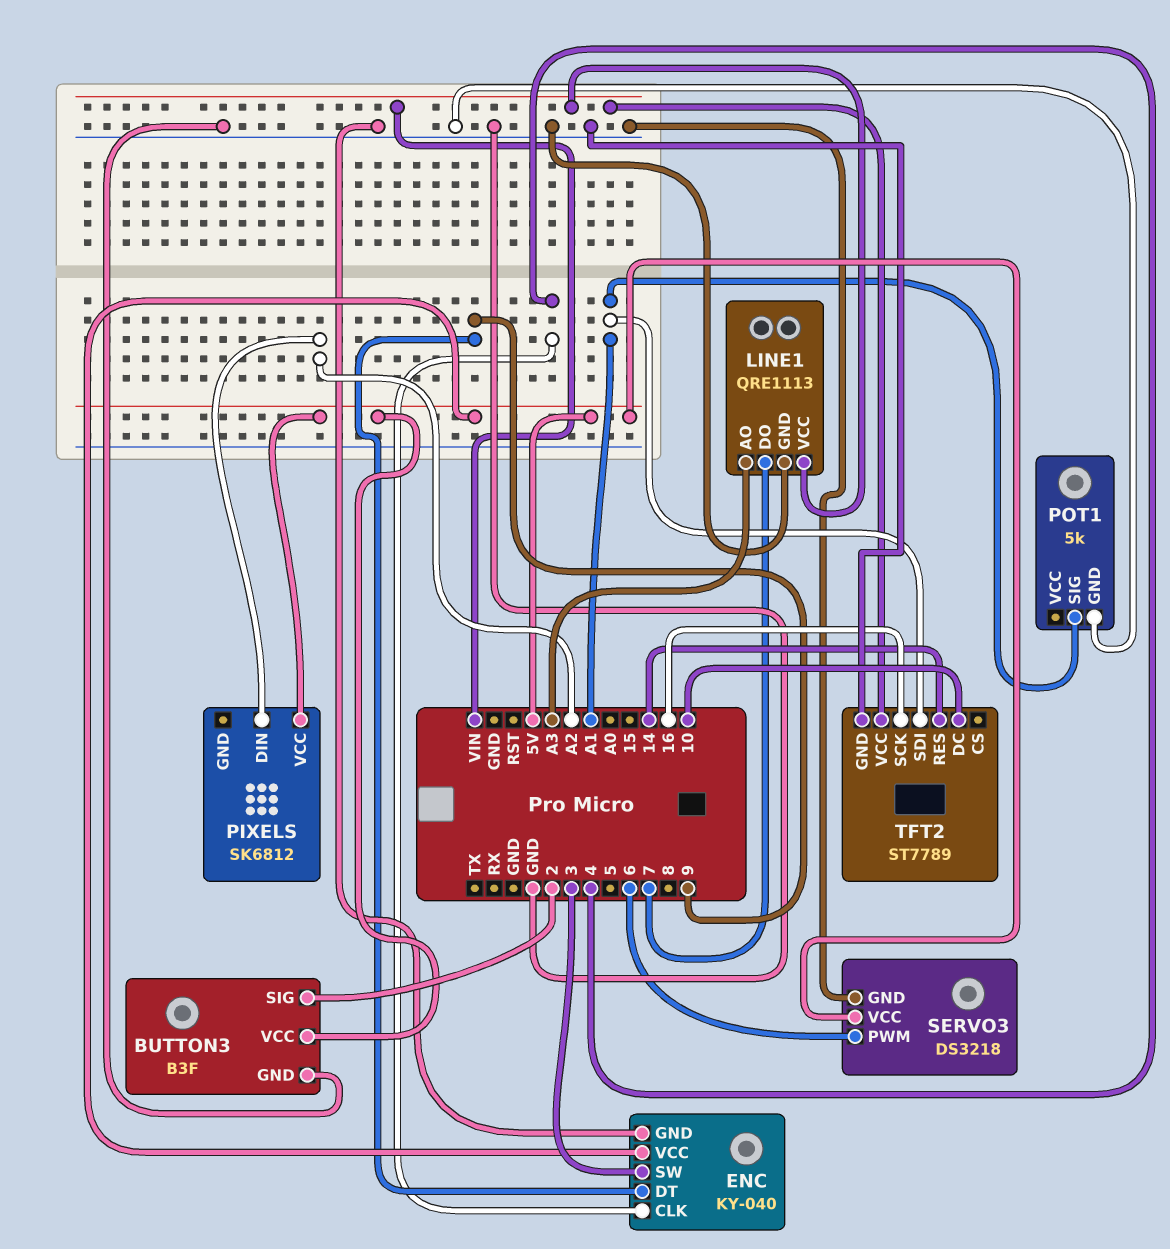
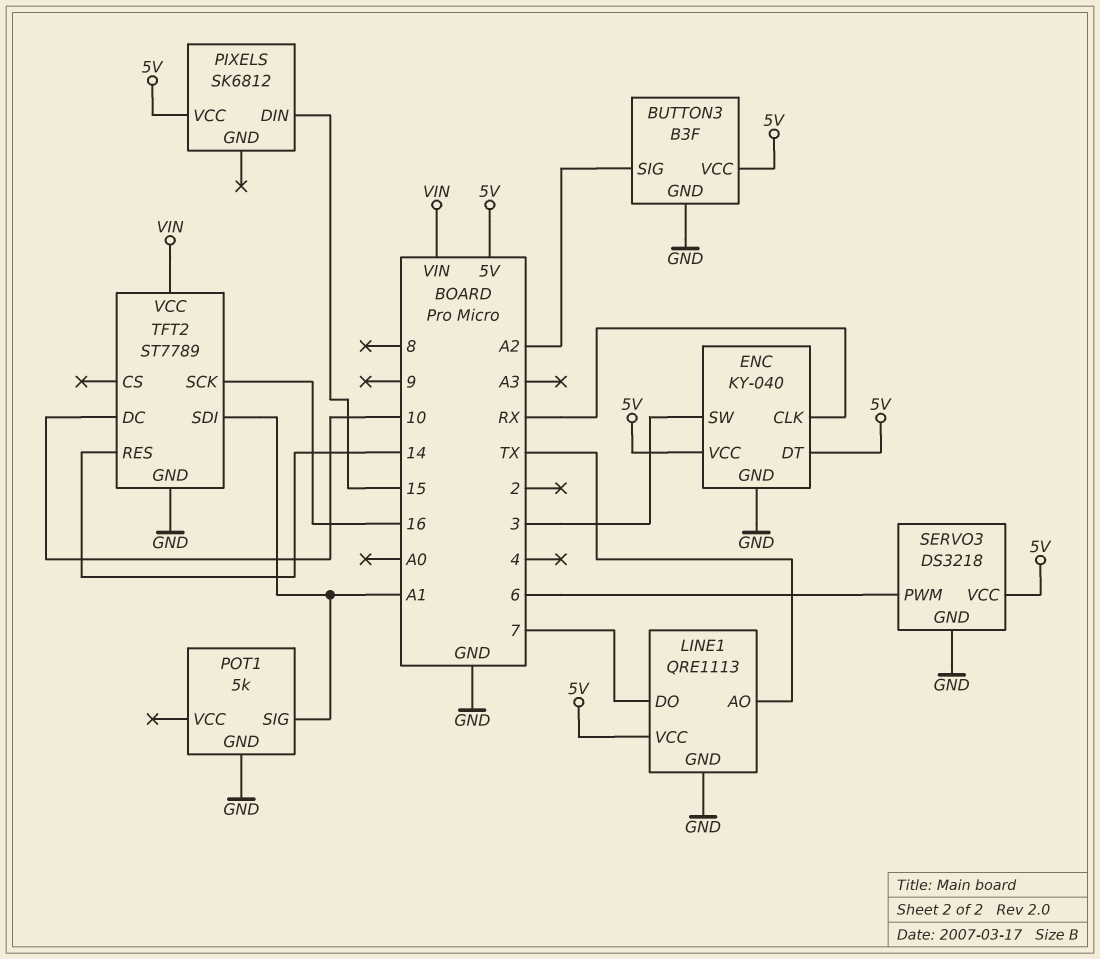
BUTTON3 pin SIG: 2 -> A2
ENC pin CLK: 4 -> RX
ENC pin DT: 9 -> 5V
LINE1 pin AO: A3 -> TX
LINE1 pin VCC: VIN -> 5V
PIXELS pin DIN: A2 -> 15

